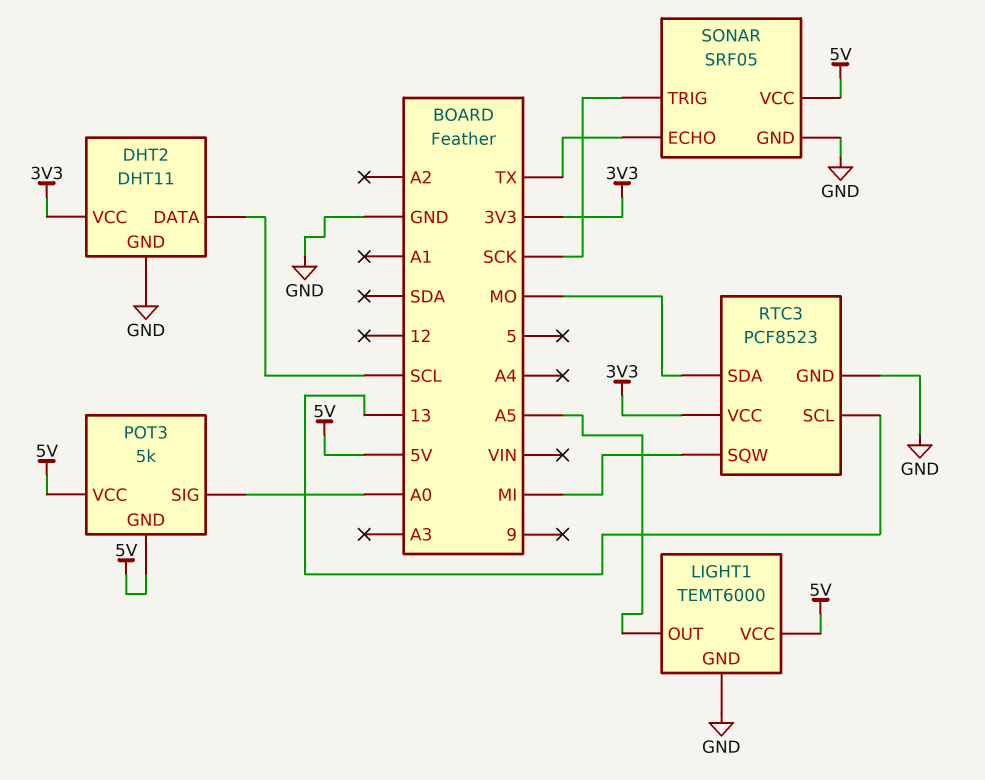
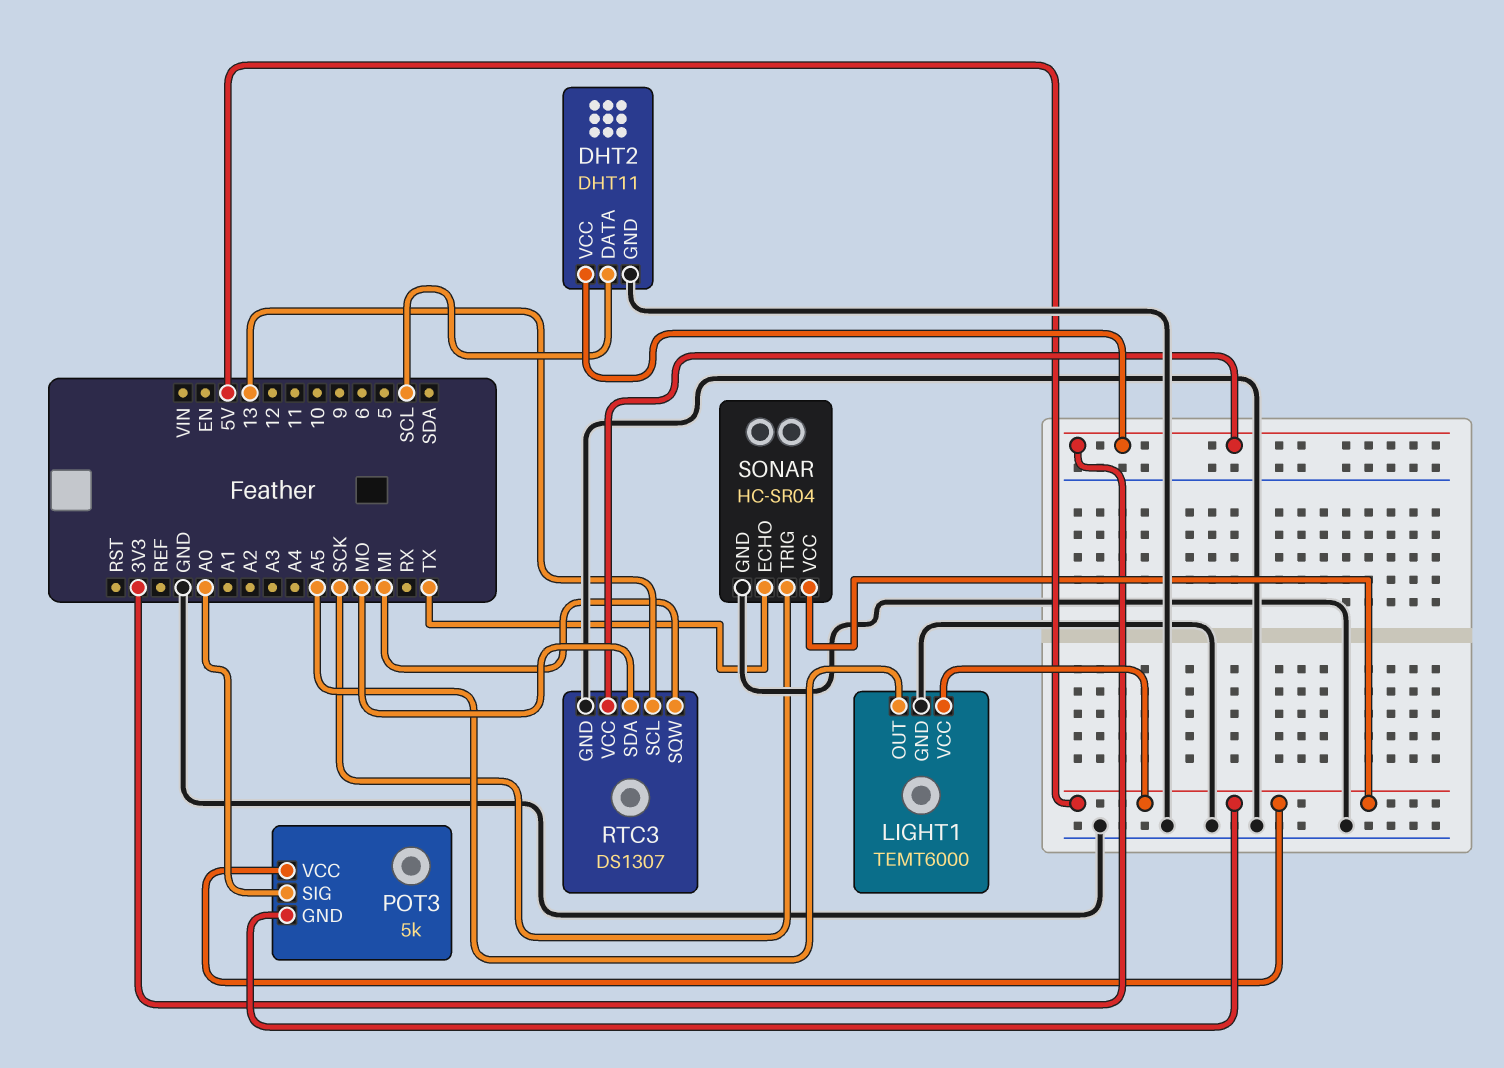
RTC3: PCF8523 -> DS1307
SONAR: SRF05 -> HC-SR04

